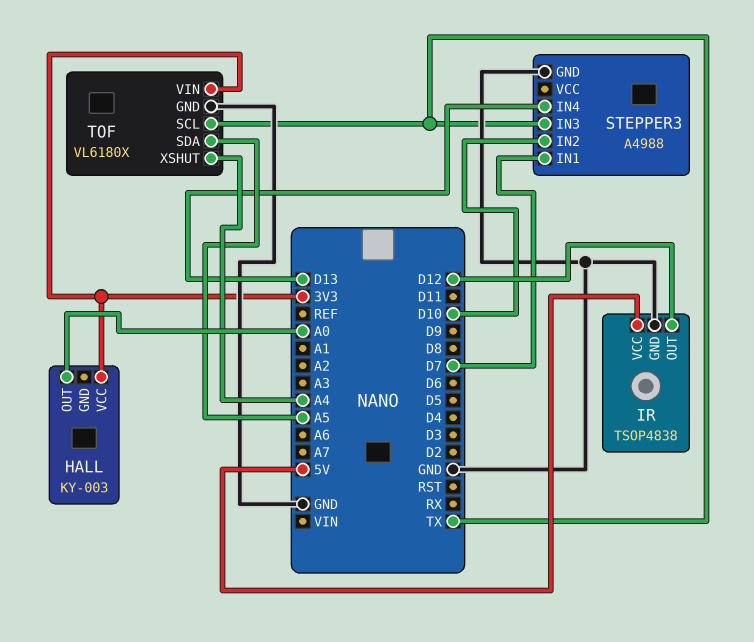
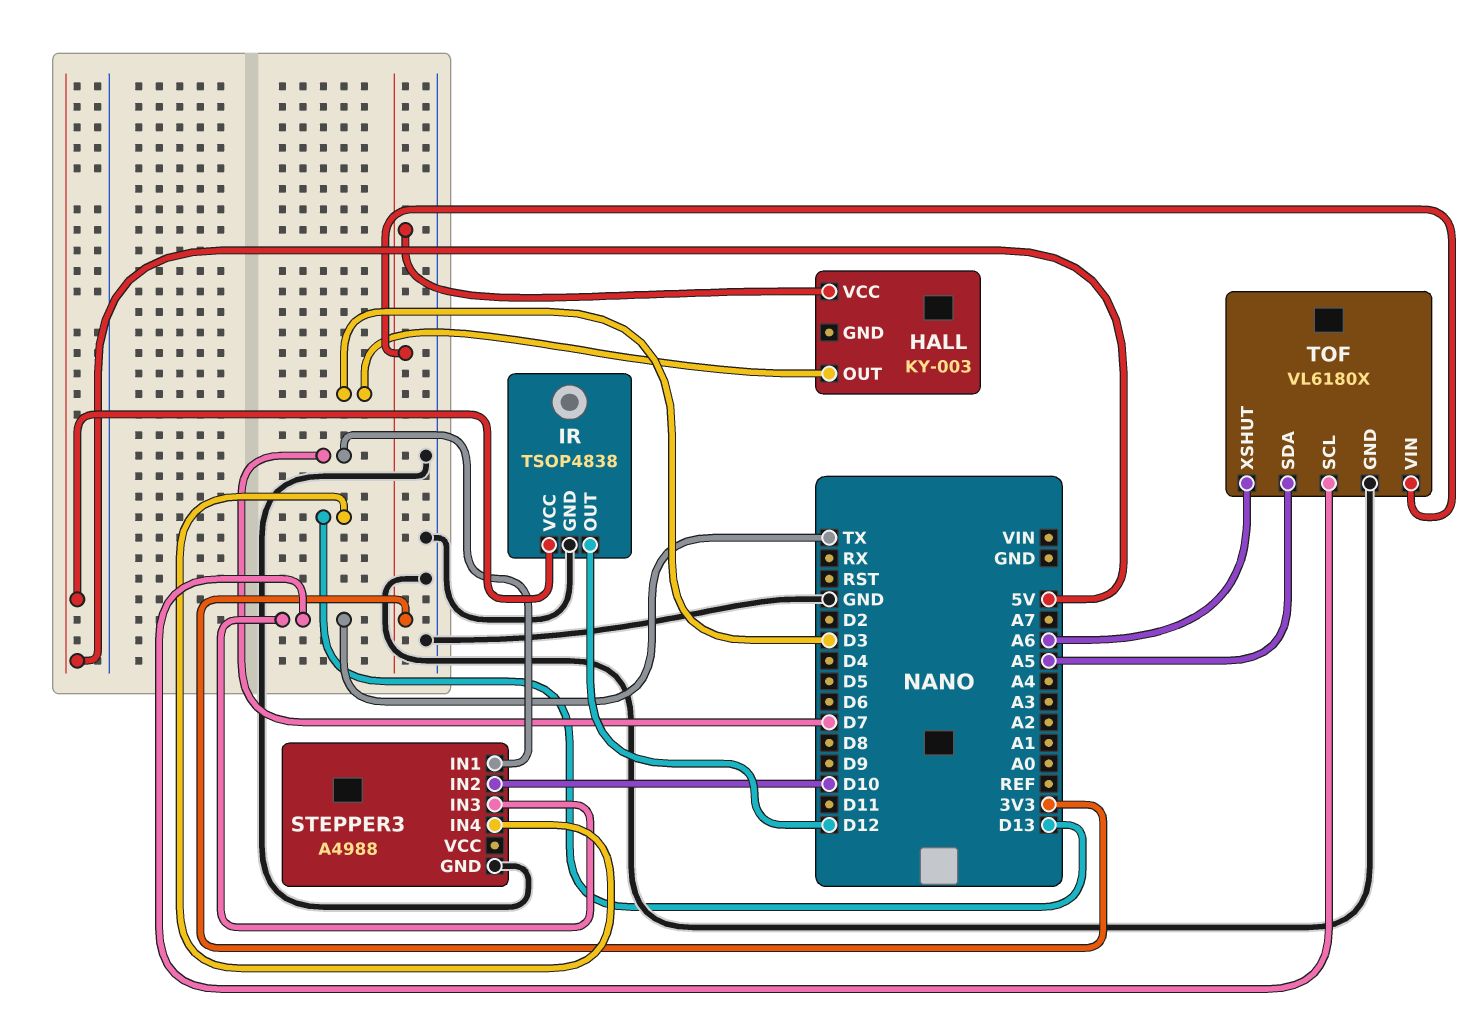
HALL pin OUT: A0 -> D3
TOF pin XSHUT: A4 -> A6

